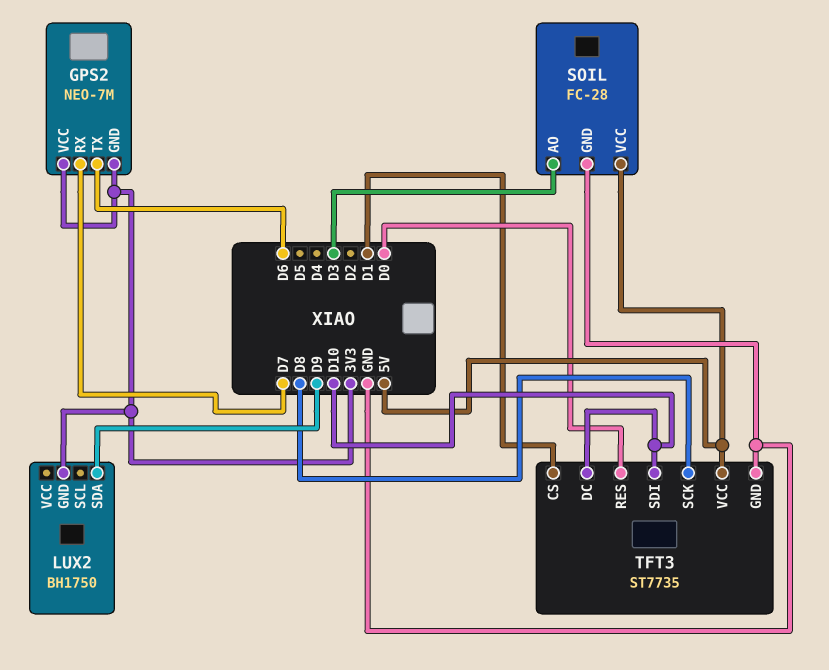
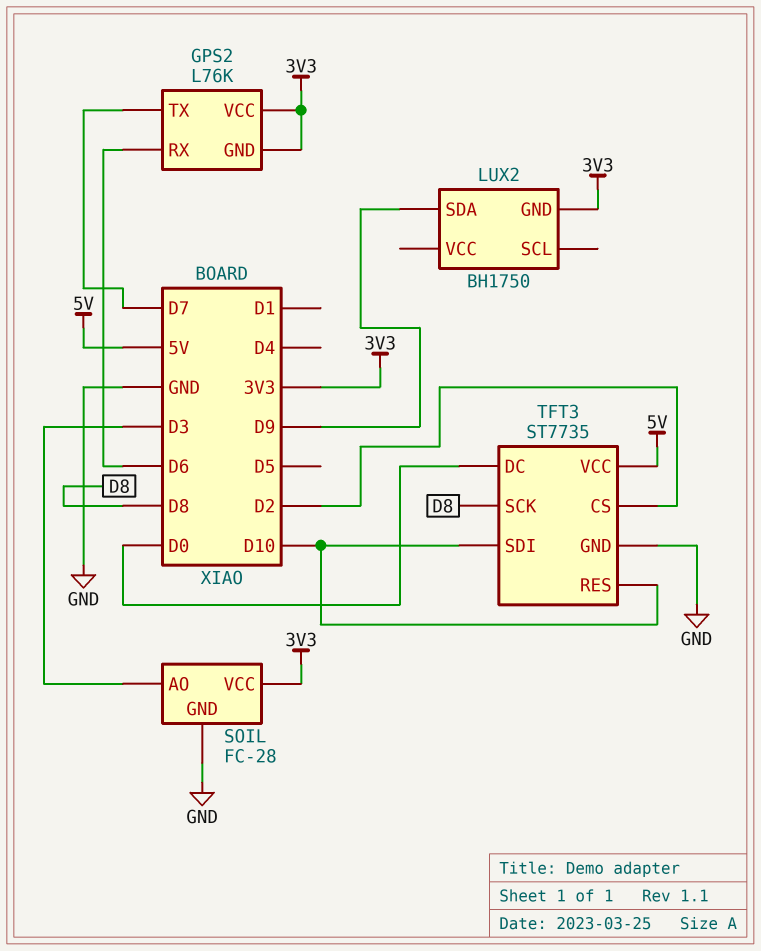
GPS2: NEO-7M -> L76K
GPS2 pin RX: D7 -> D6
GPS2 pin TX: D6 -> D7
SOIL pin VCC: 5V -> 3V3
TFT3 pin CS: D1 -> D2
TFT3 pin DC: D10 -> D0
TFT3 pin RES: D0 -> D10

